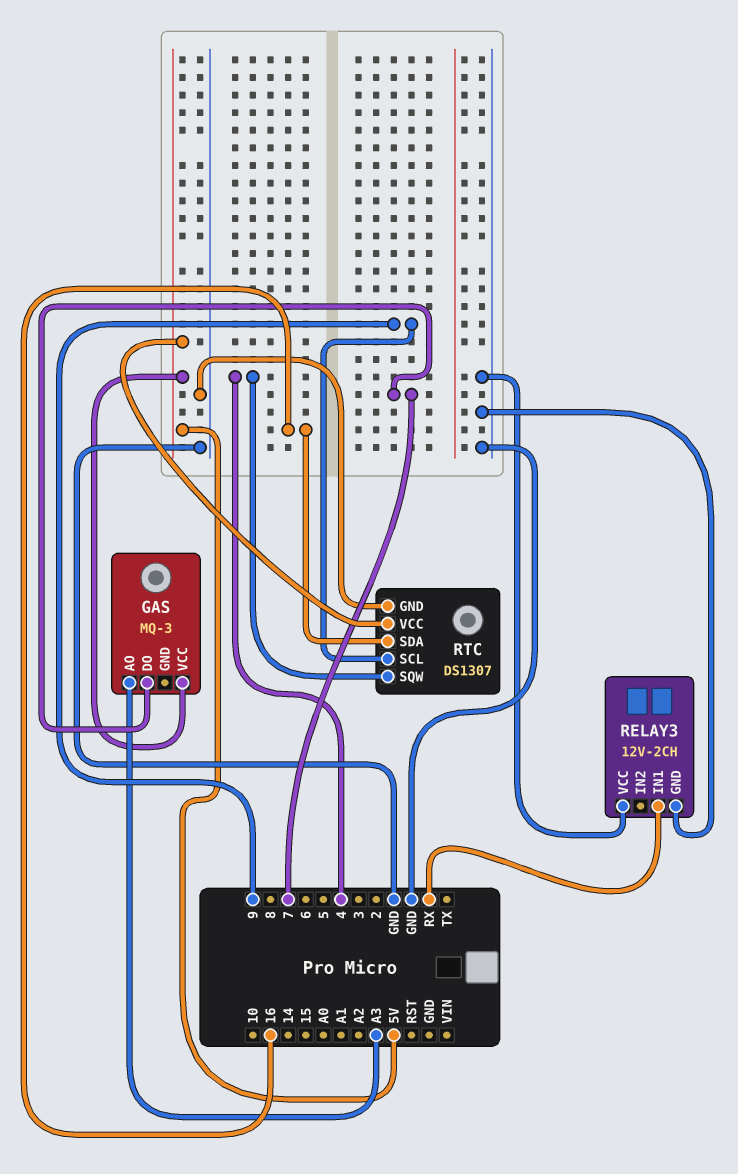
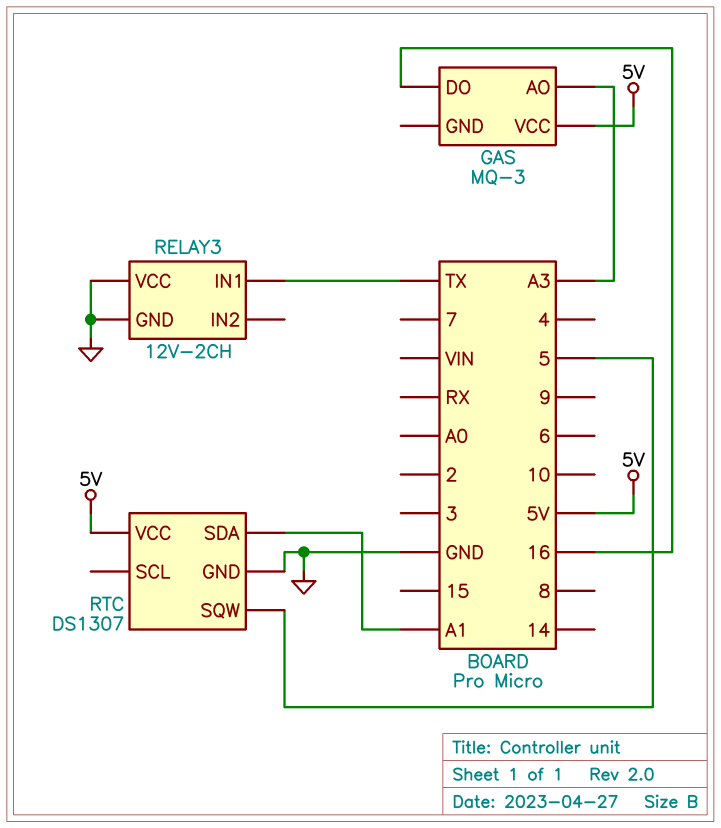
GAS pin DO: 7 -> 16
RELAY3 pin IN1: RX -> TX
RTC pin SCL: 9 -> none
RTC pin SDA: 16 -> A1
RTC pin SQW: 4 -> 5

